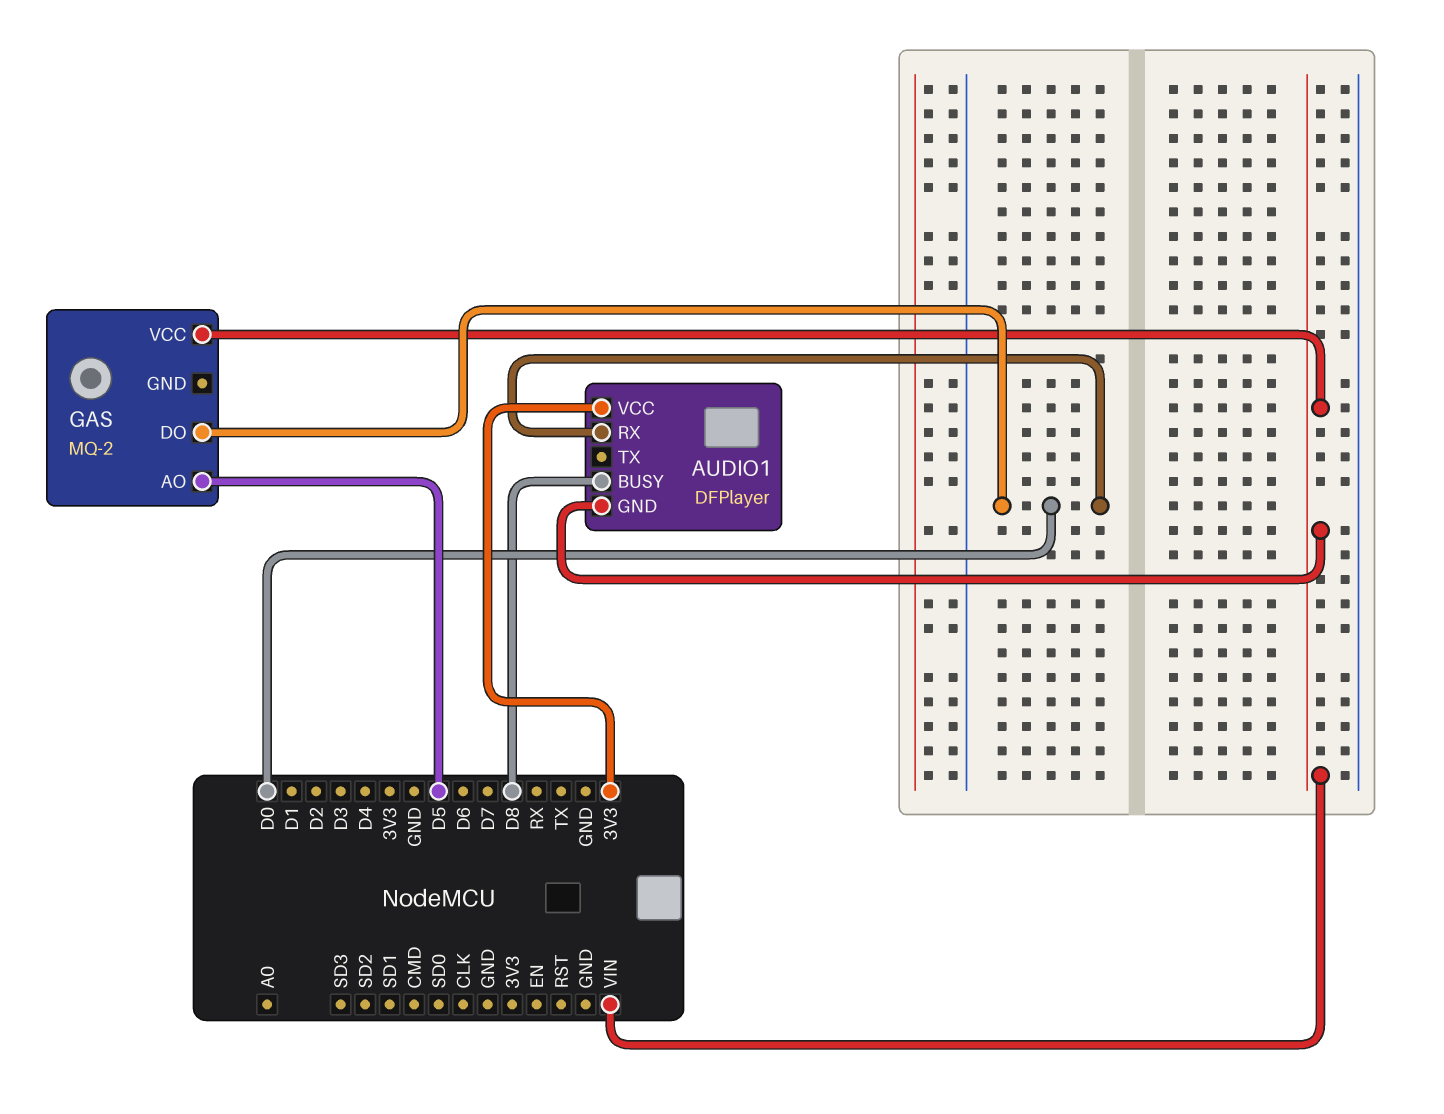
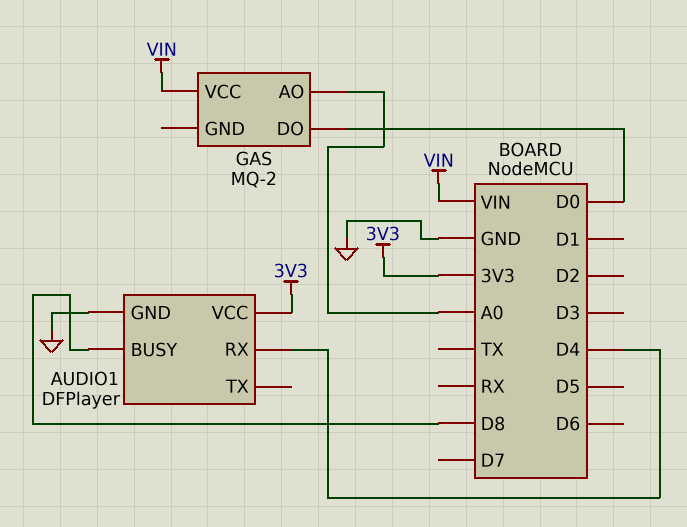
AUDIO1 pin GND: VIN -> GND
AUDIO1 pin RX: D0 -> D4
GAS pin AO: D5 -> A0

